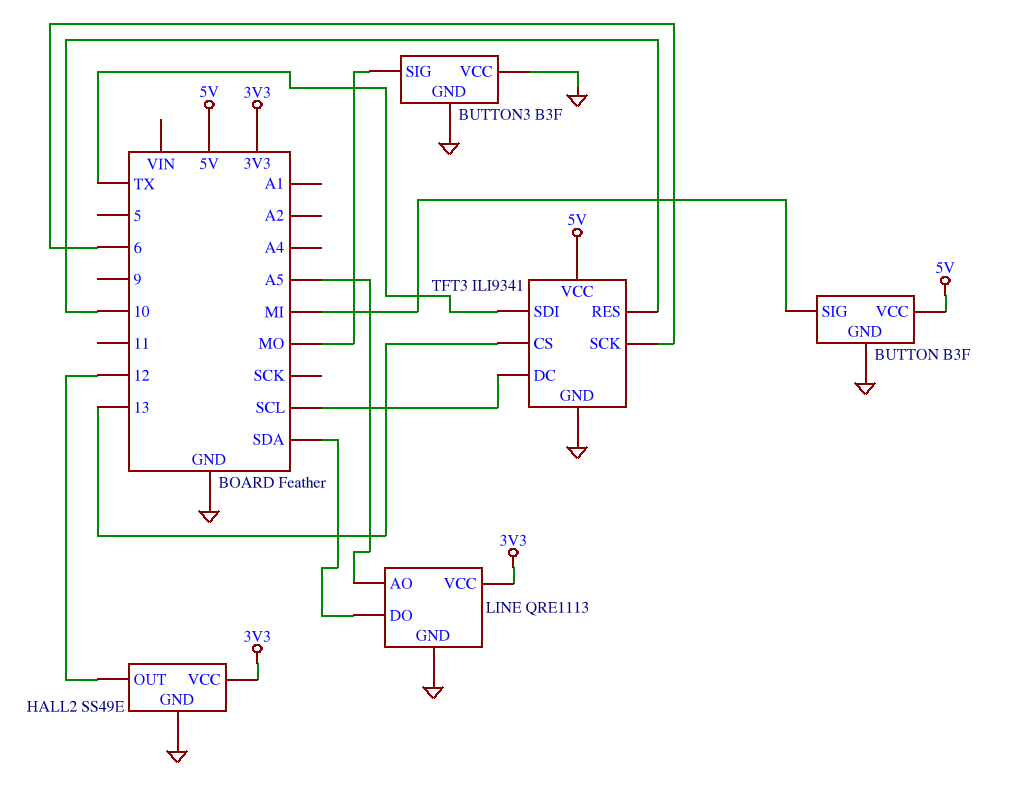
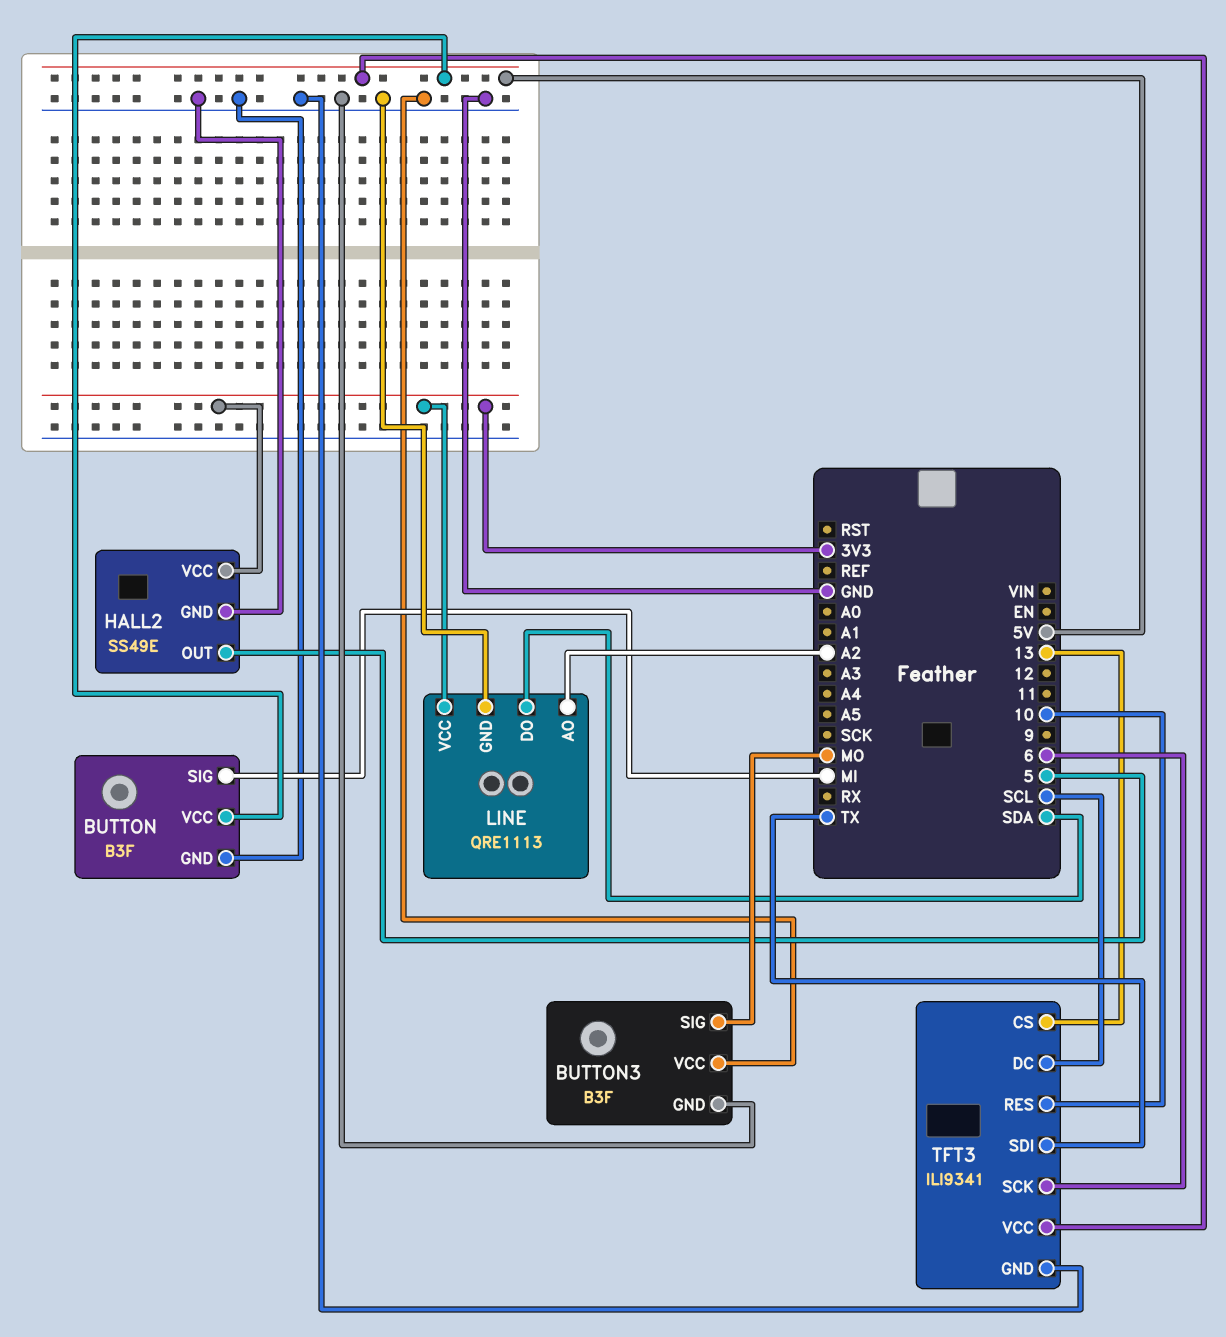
HALL2 pin OUT: 12 -> 5
LINE pin AO: A5 -> A2

